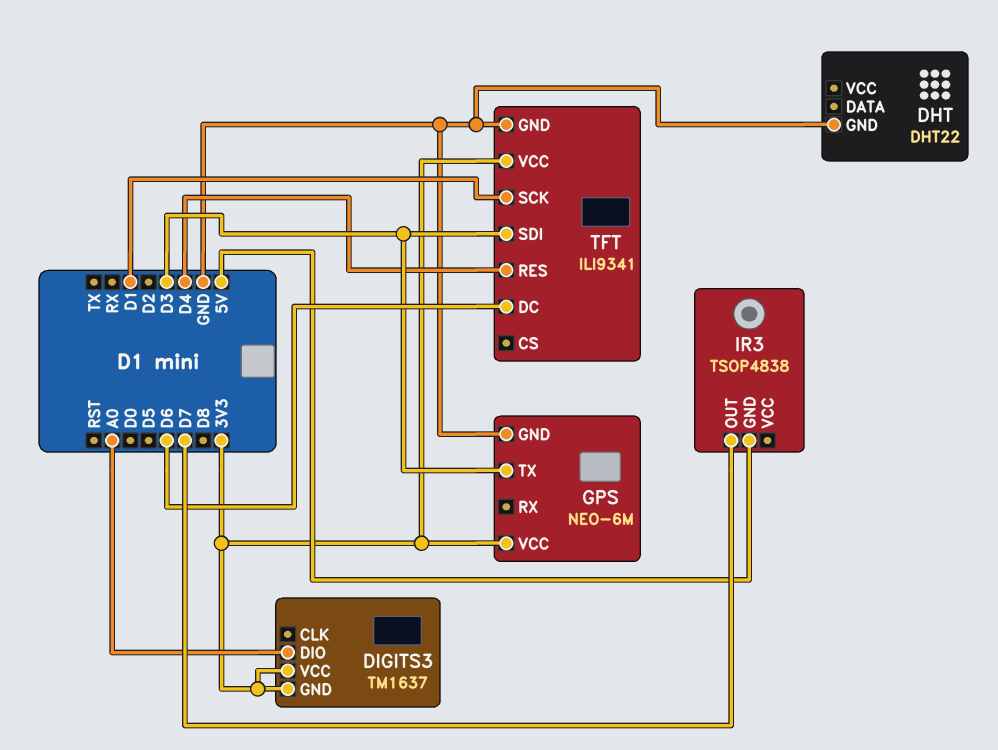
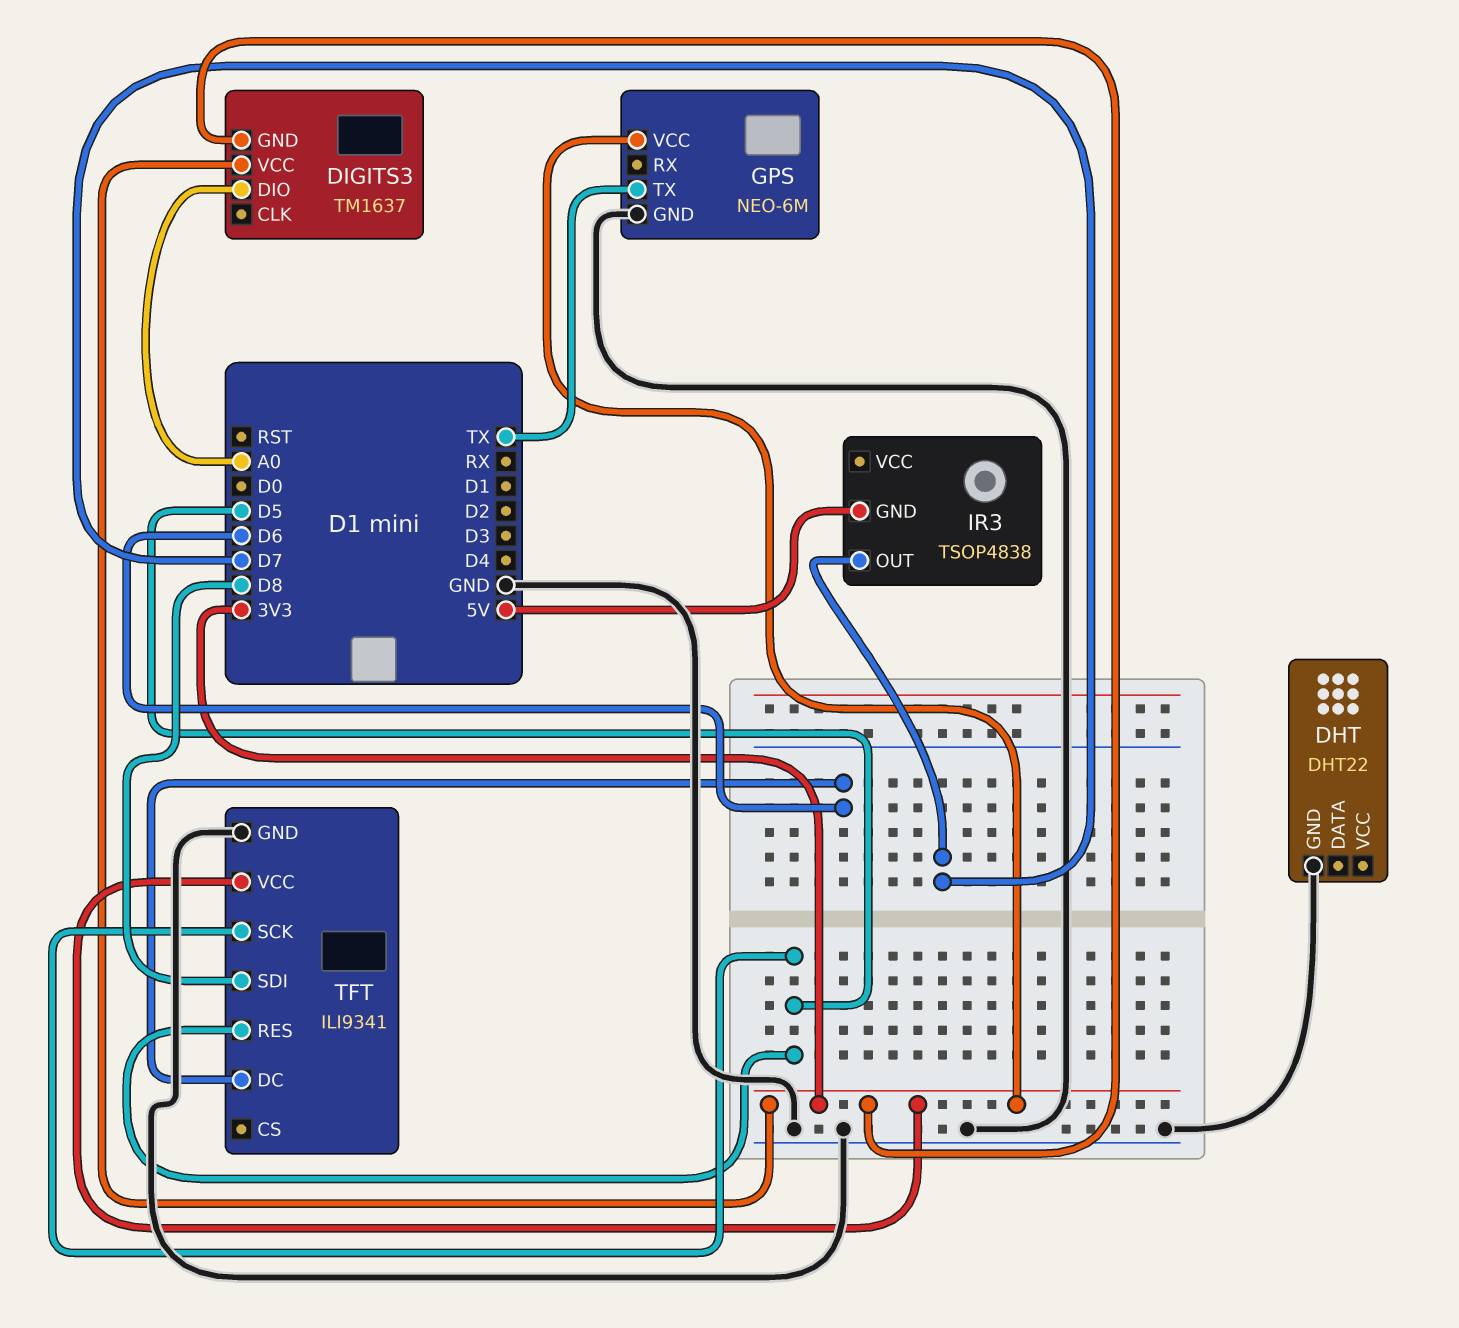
GPS pin TX: D3 -> TX
TFT pin RES: D4 -> D5
TFT pin SCK: D1 -> D5
TFT pin SDI: D3 -> D8

